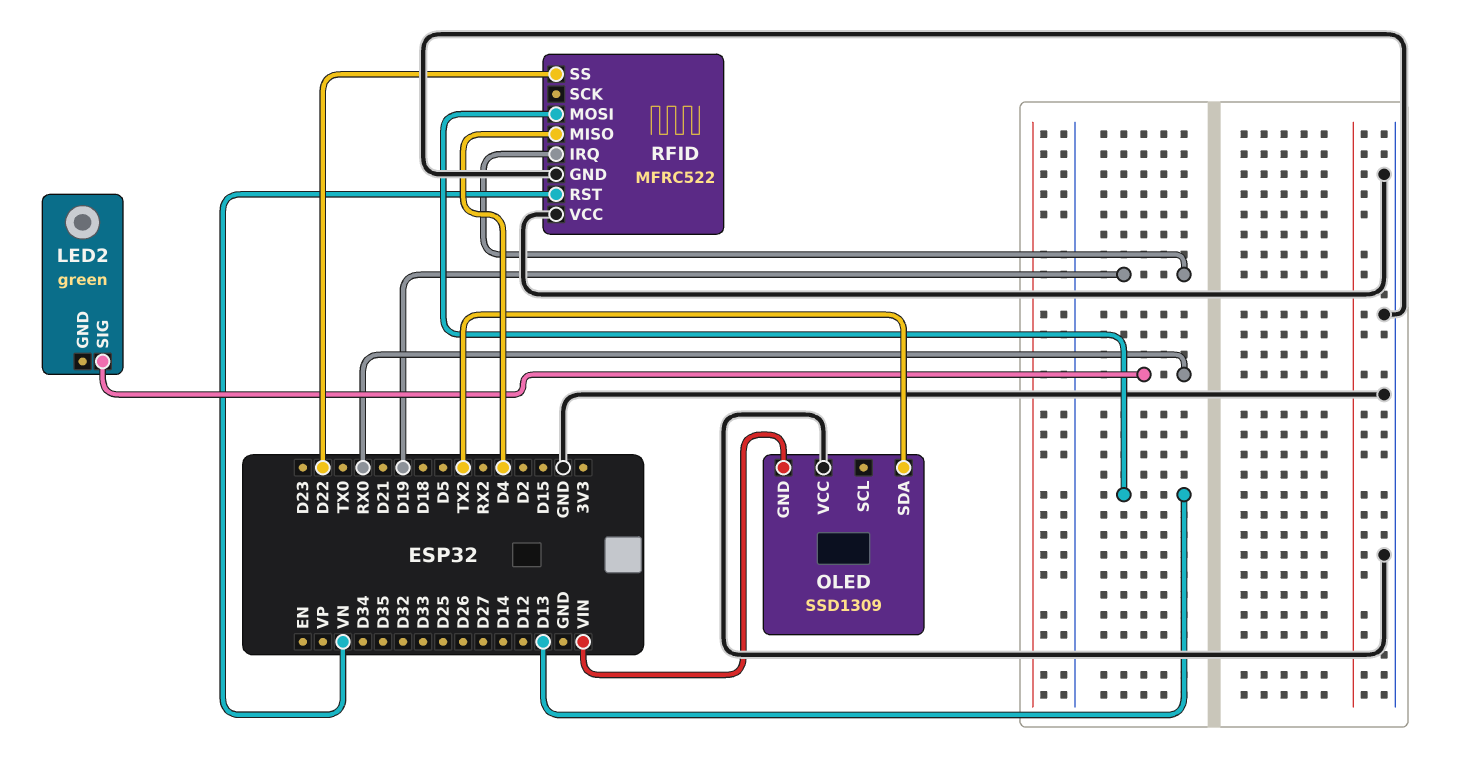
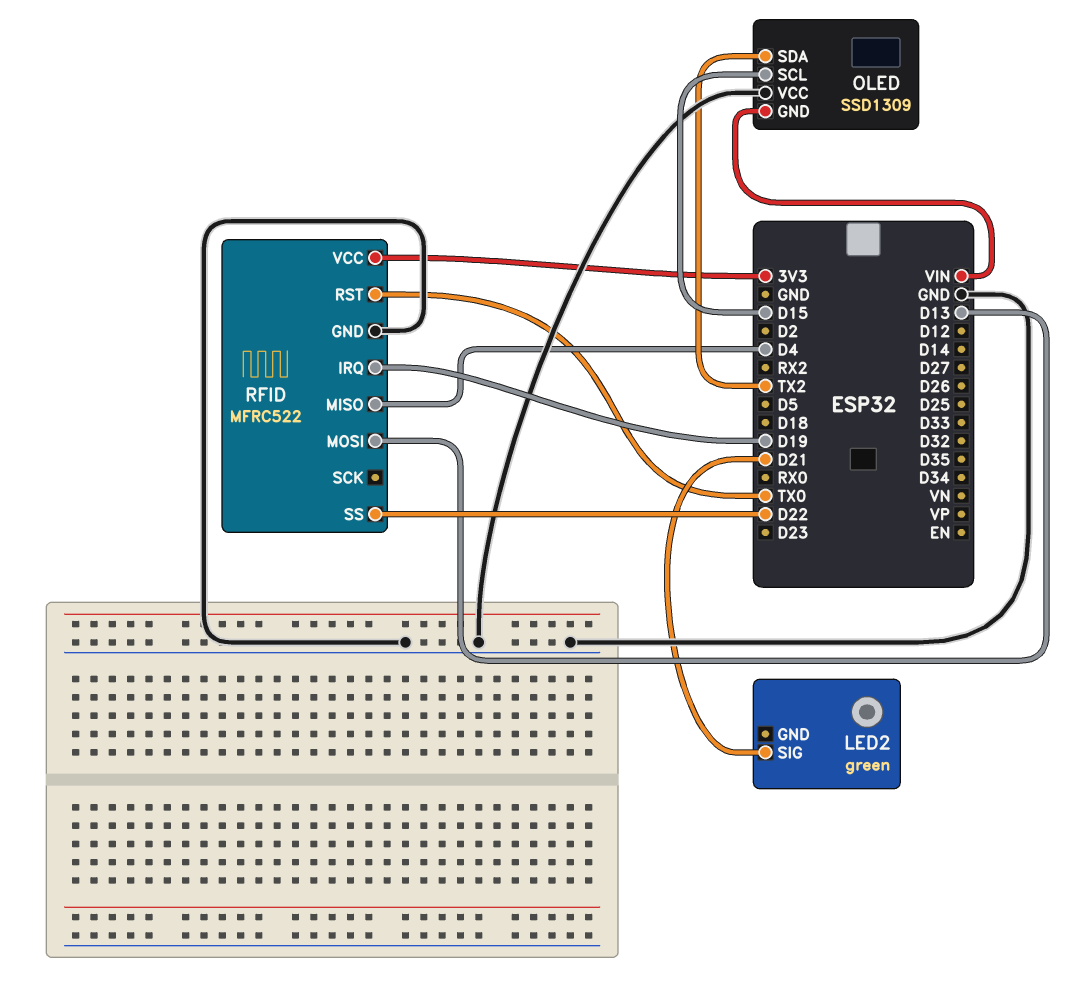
LED2 pin SIG: RX0 -> D21
OLED pin SCL: none -> D15
RFID pin RST: VN -> TX0
RFID pin VCC: GND -> 3V3

